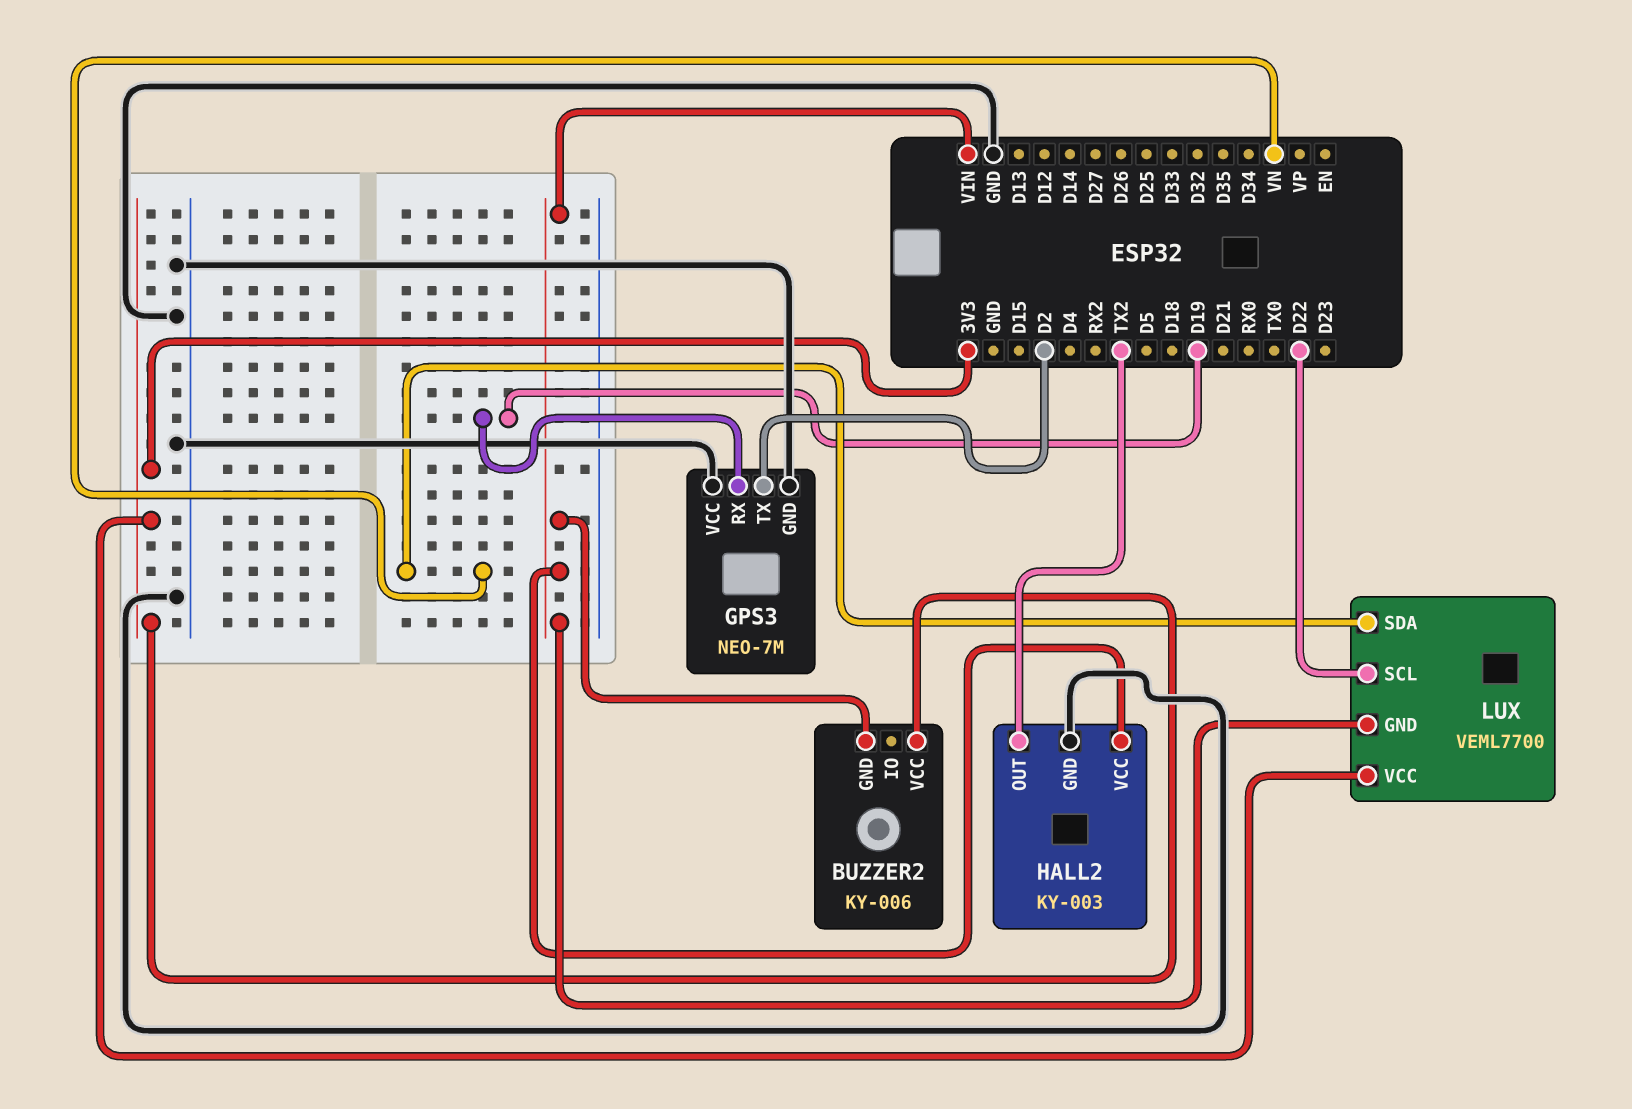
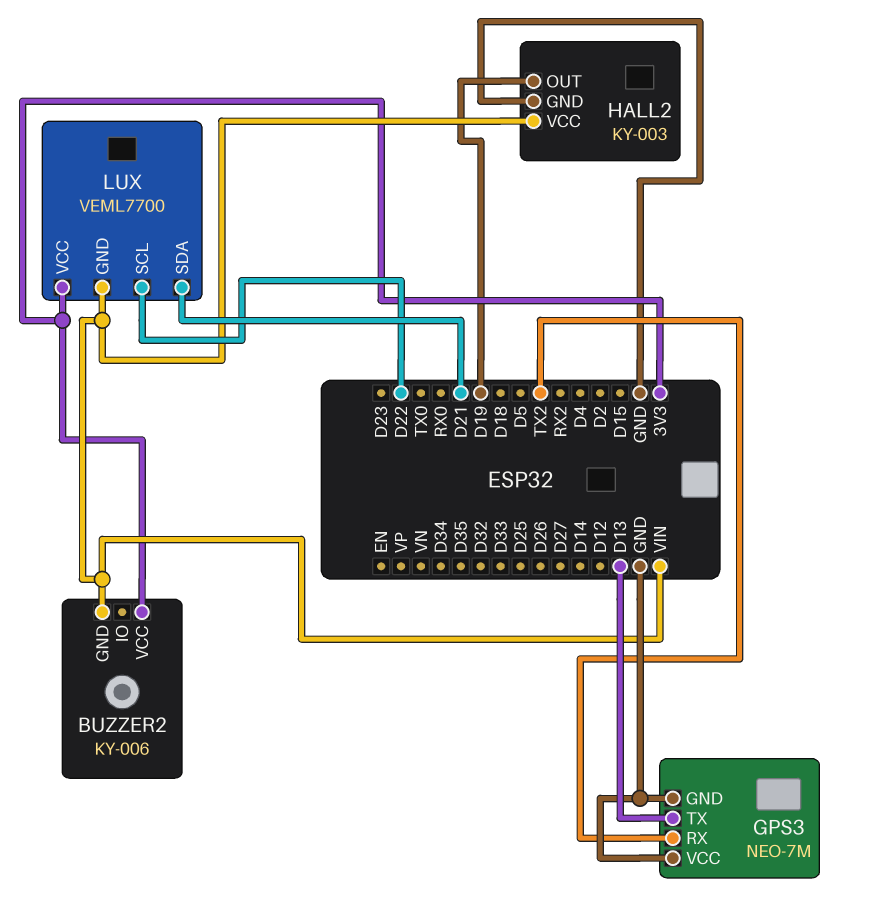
GPS3 pin RX: D19 -> TX2
GPS3 pin TX: D2 -> D13
HALL2 pin OUT: TX2 -> D19
LUX pin SDA: VN -> D21

